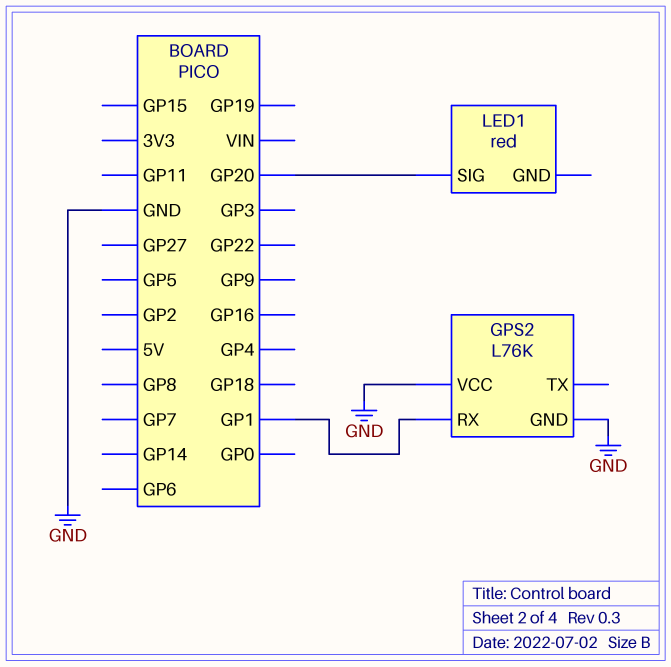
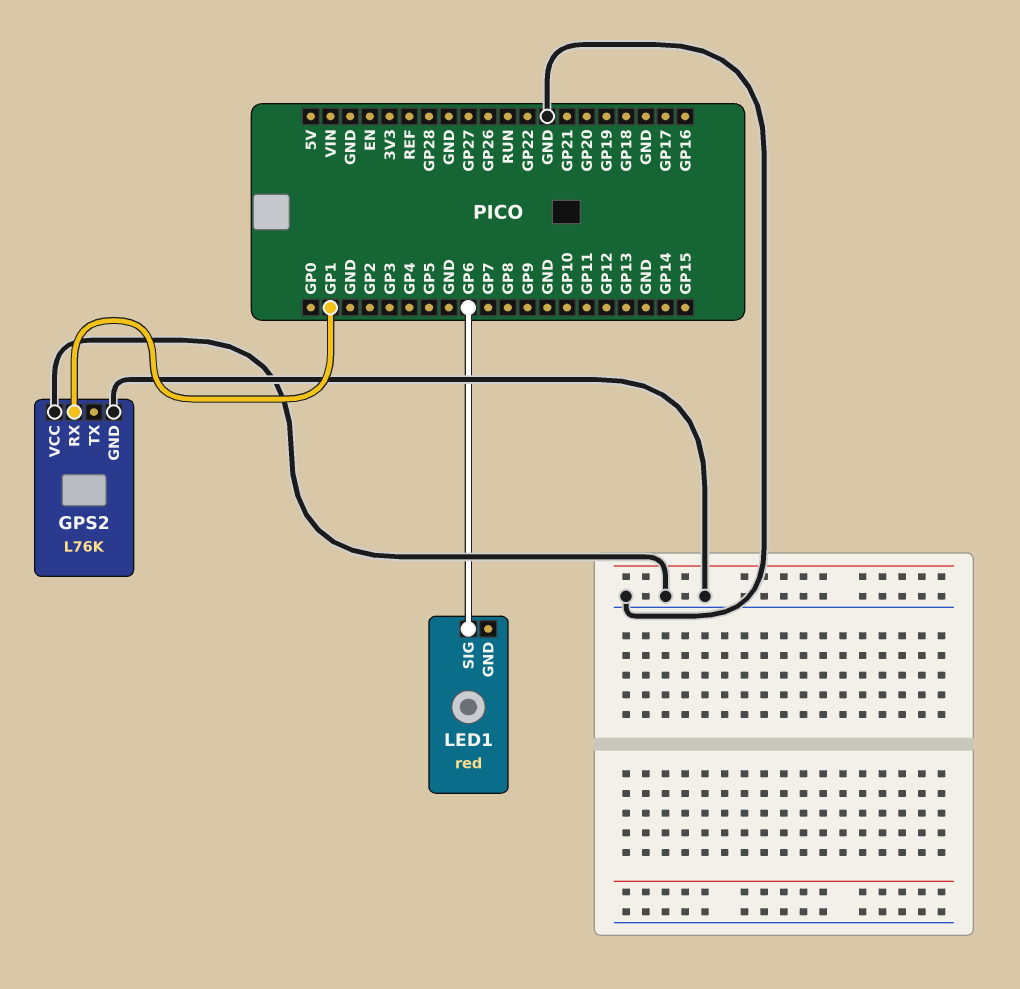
LED1 pin SIG: GP20 -> GP6

